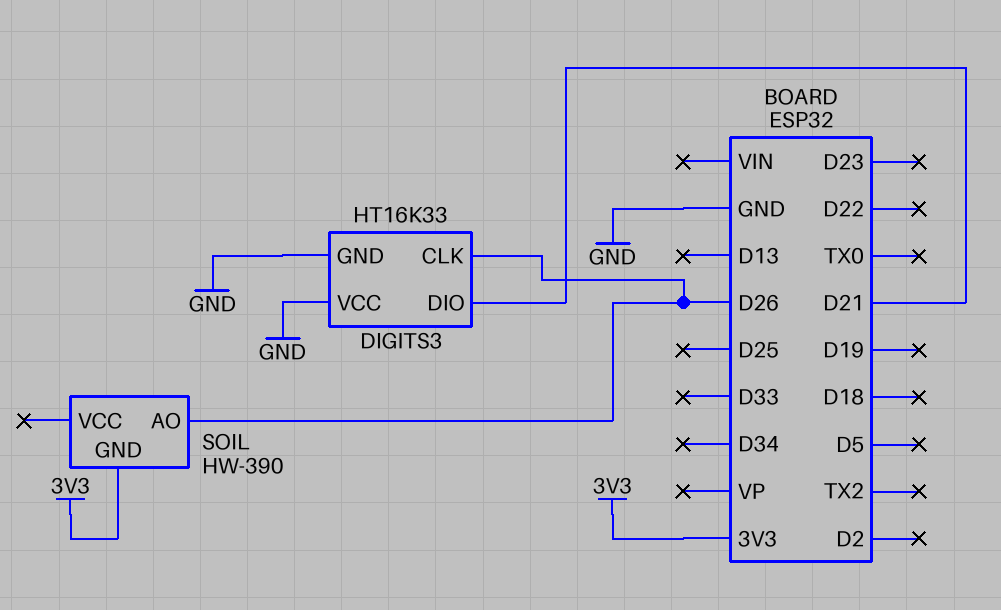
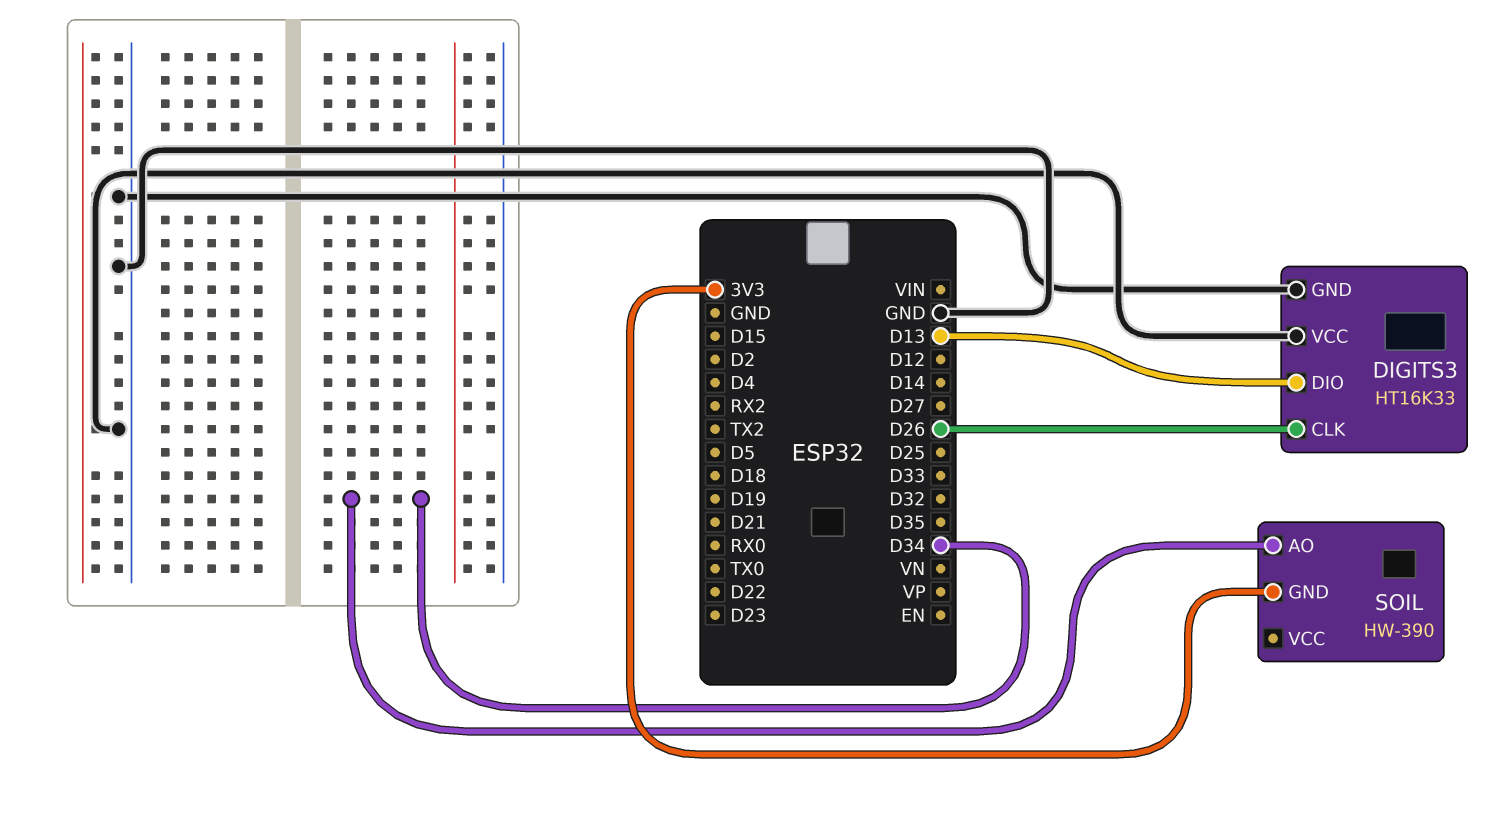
DIGITS3 pin DIO: D21 -> D13
SOIL pin AO: D26 -> D34

